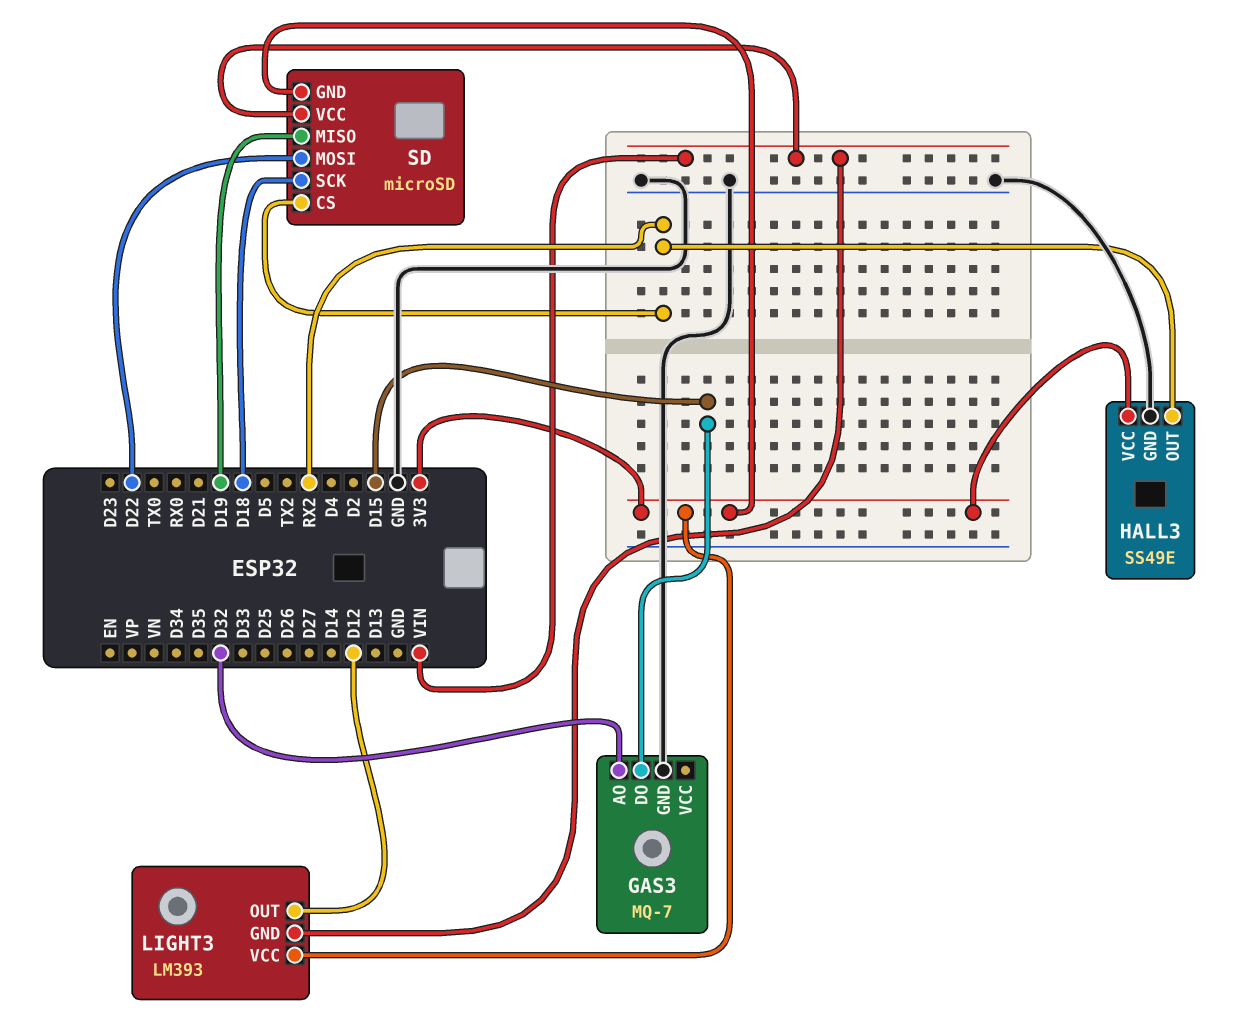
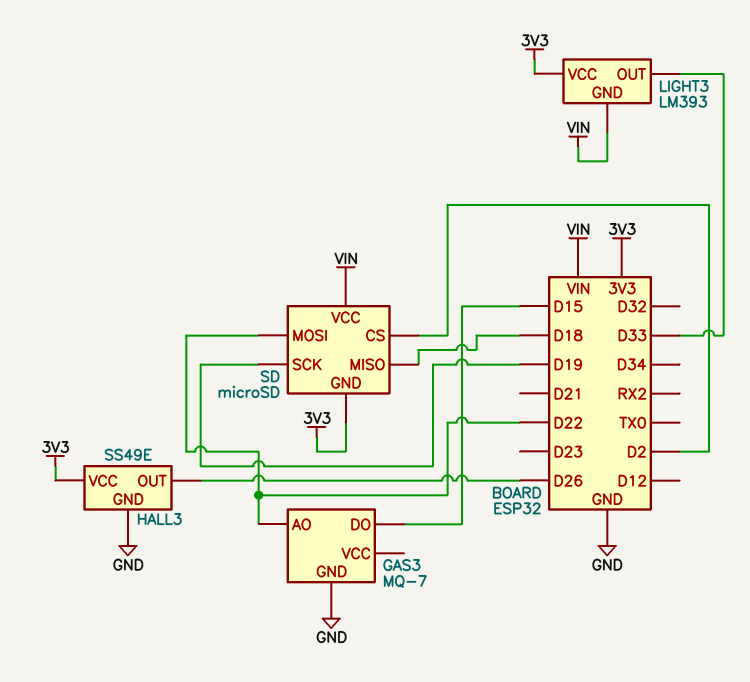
GAS3 pin AO: D32 -> D22
HALL3 pin OUT: RX2 -> D26
LIGHT3 pin OUT: D12 -> D33
SD pin CS: RX2 -> D2
SD pin MISO: D19 -> D18
SD pin SCK: D18 -> D19

